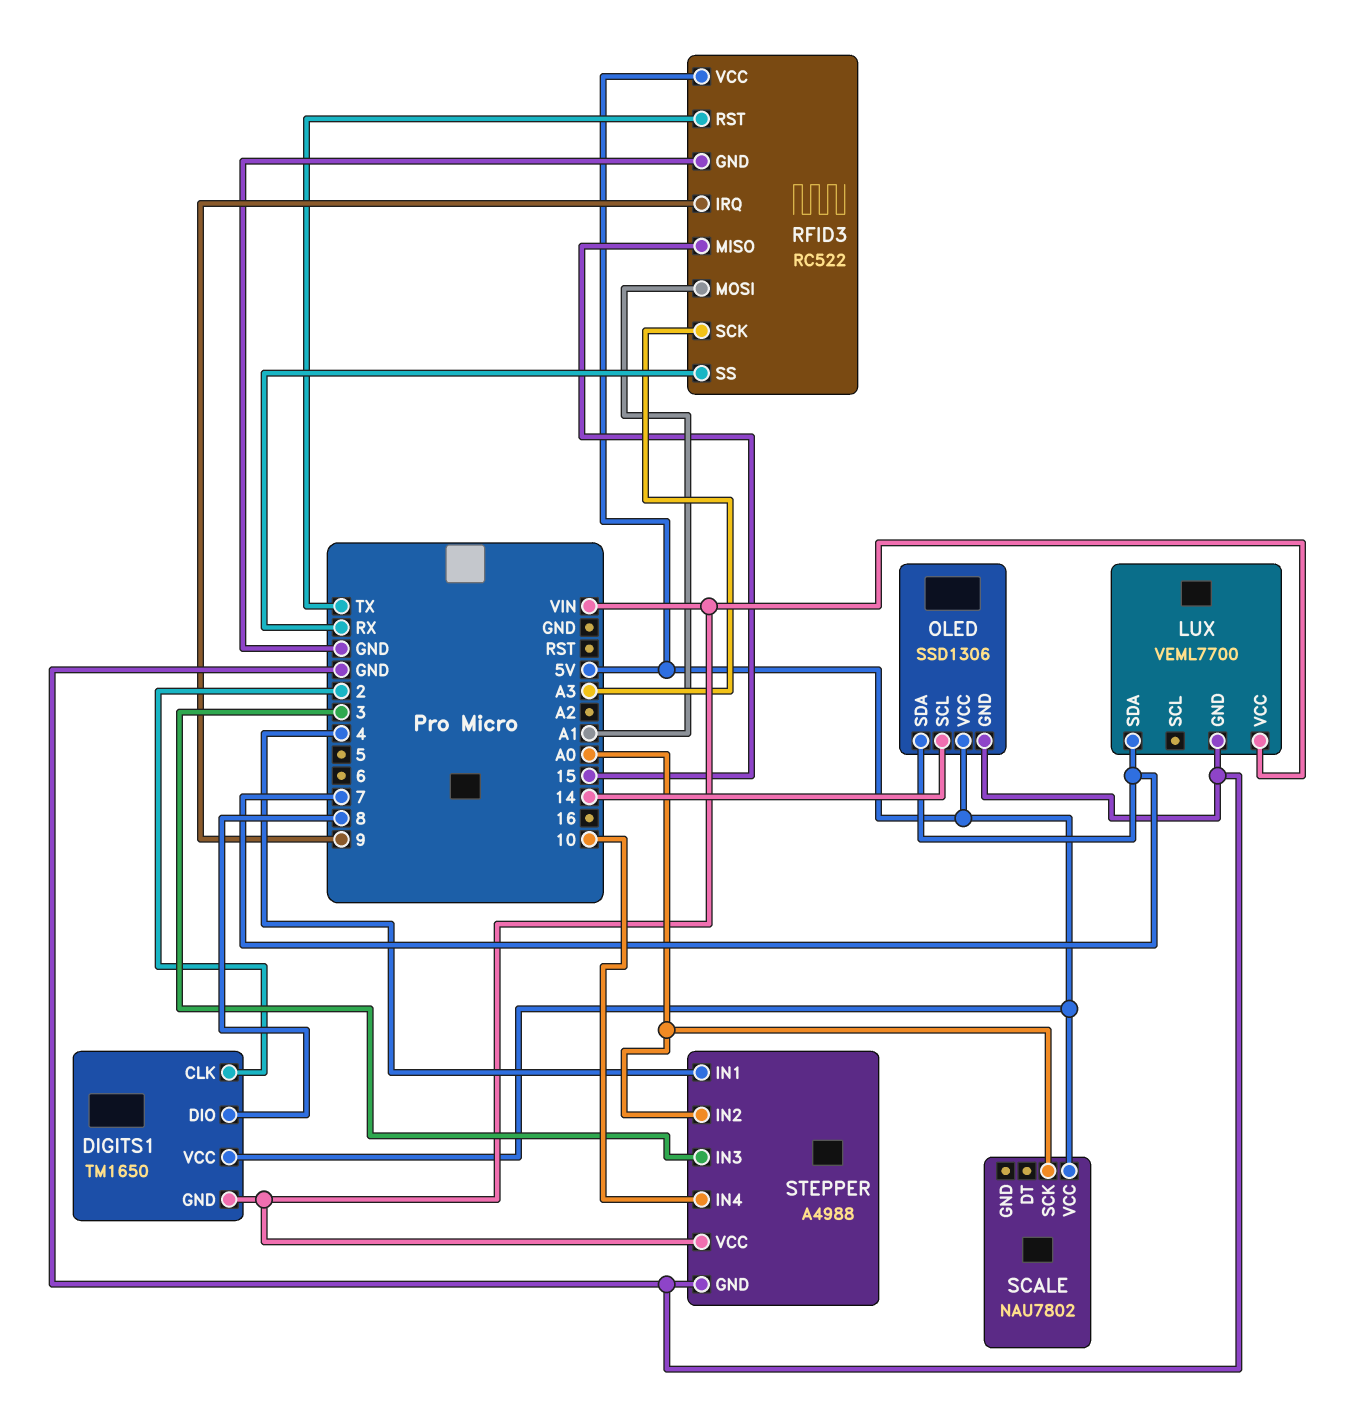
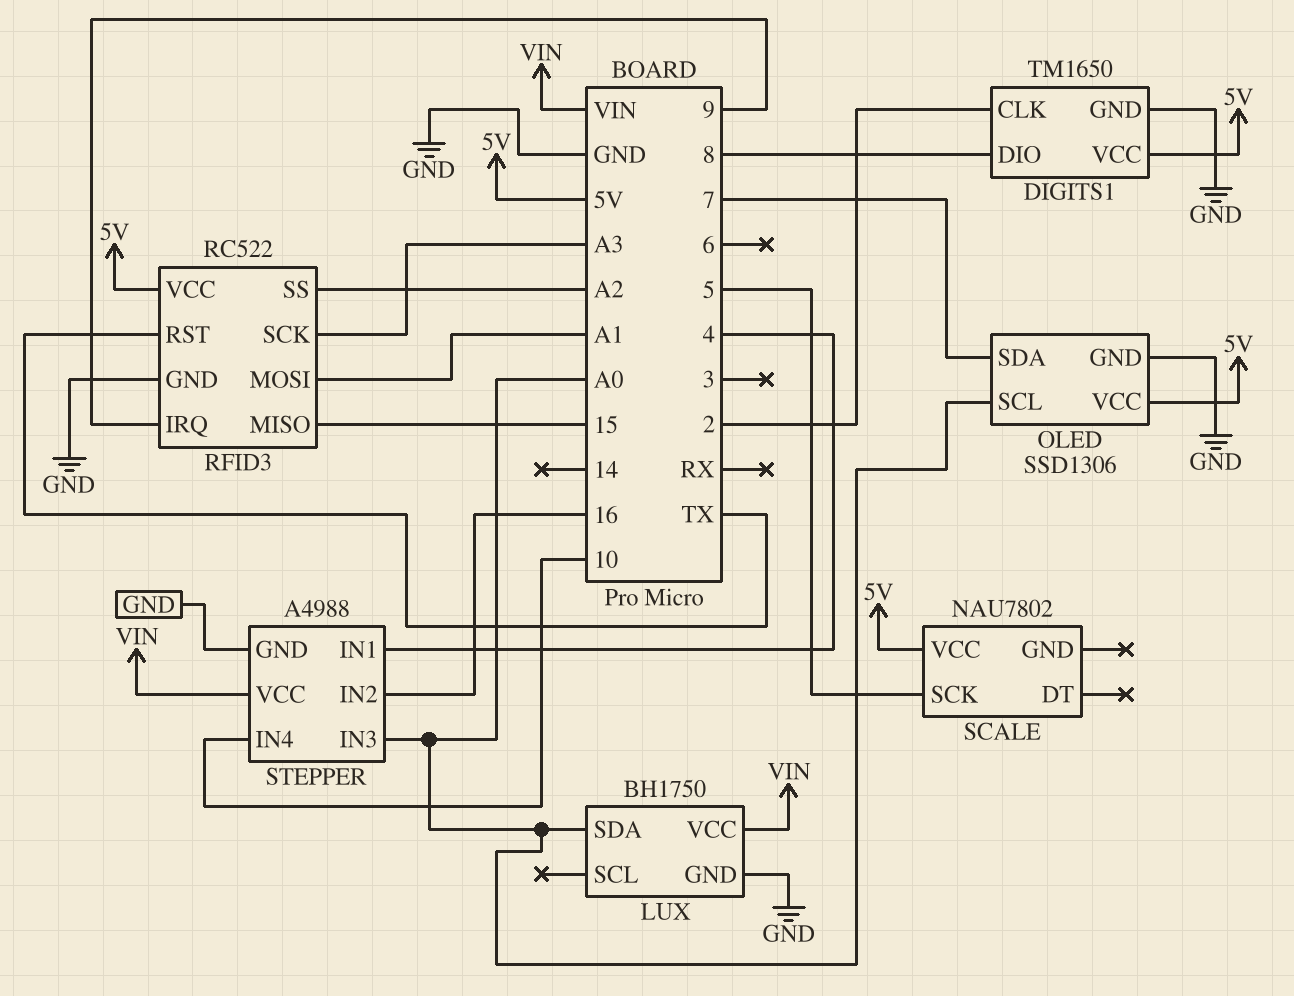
DIGITS1 pin GND: VIN -> GND
LUX: VEML7700 -> BH1750
LUX pin SDA: 7 -> A0
OLED pin SCL: 14 -> A0
RFID3 pin SS: RX -> A2
SCALE pin SCK: A0 -> 5
STEPPER pin IN2: A0 -> 16
STEPPER pin IN3: 3 -> A0

